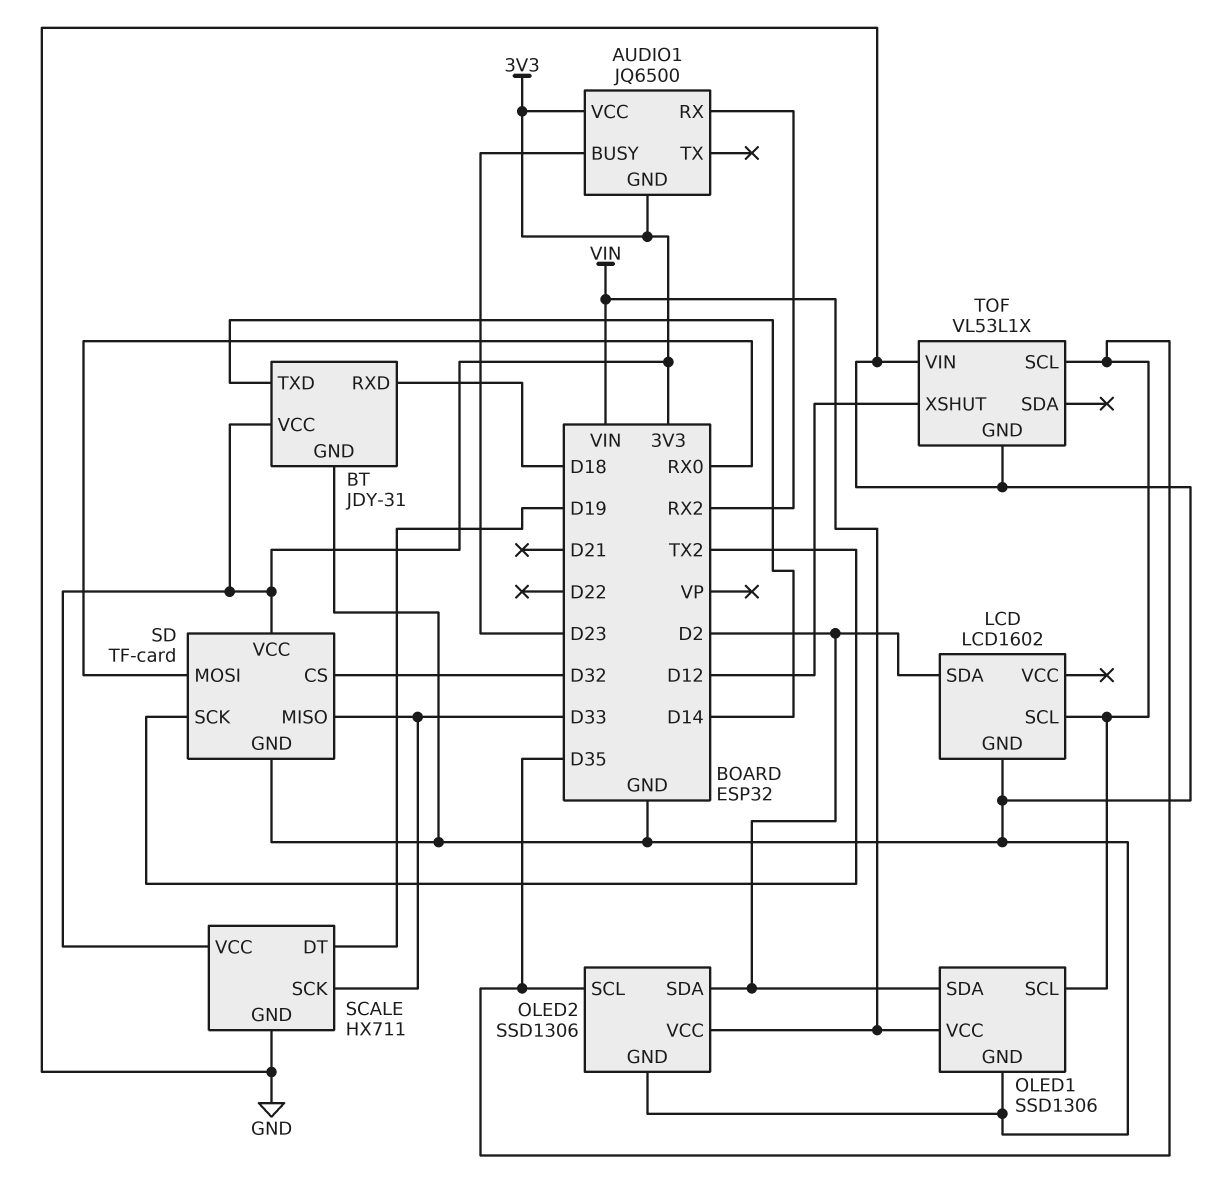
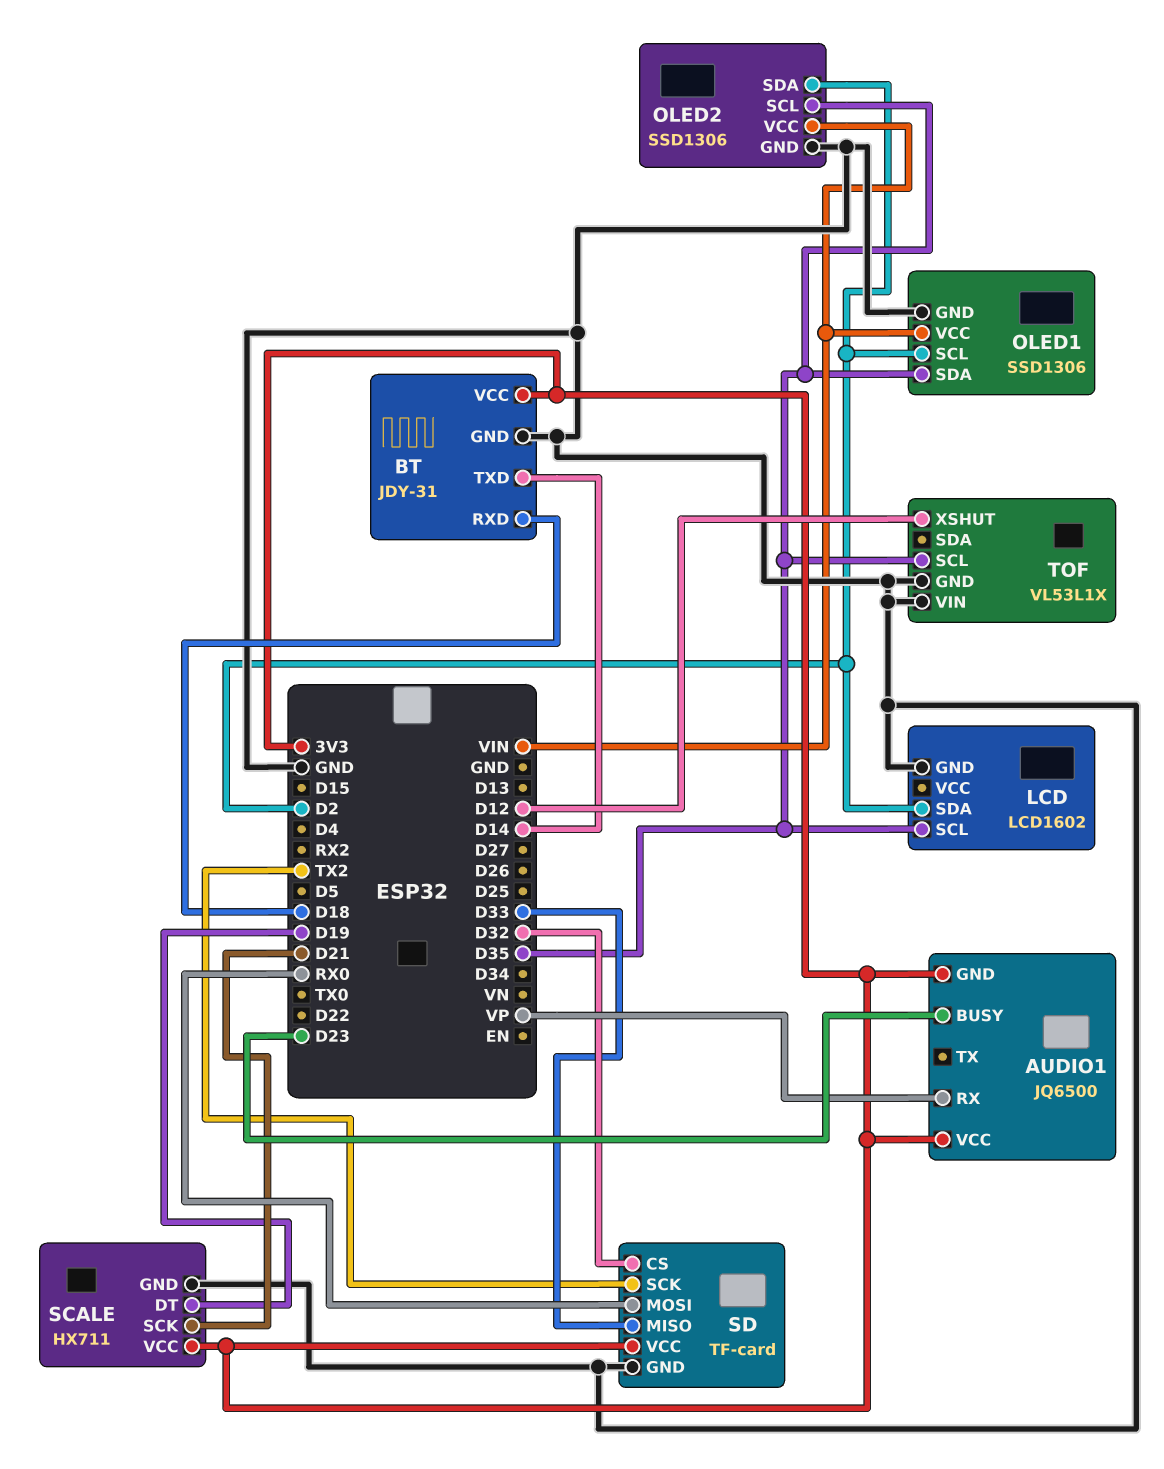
AUDIO1 pin RX: RX2 -> VP
OLED1 pin SCL: D35 -> D2
OLED1 pin SDA: D2 -> D35
SCALE pin SCK: D33 -> D21

